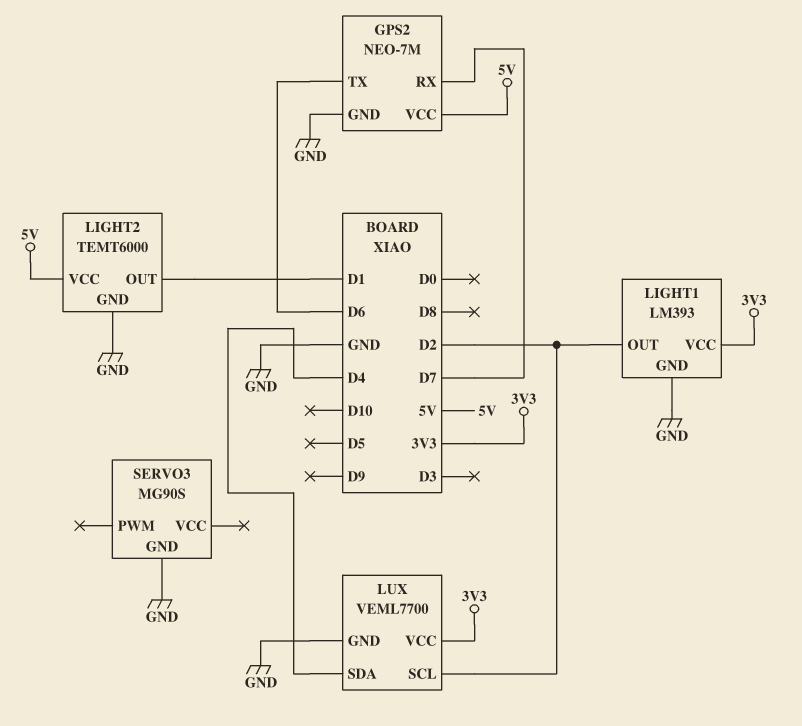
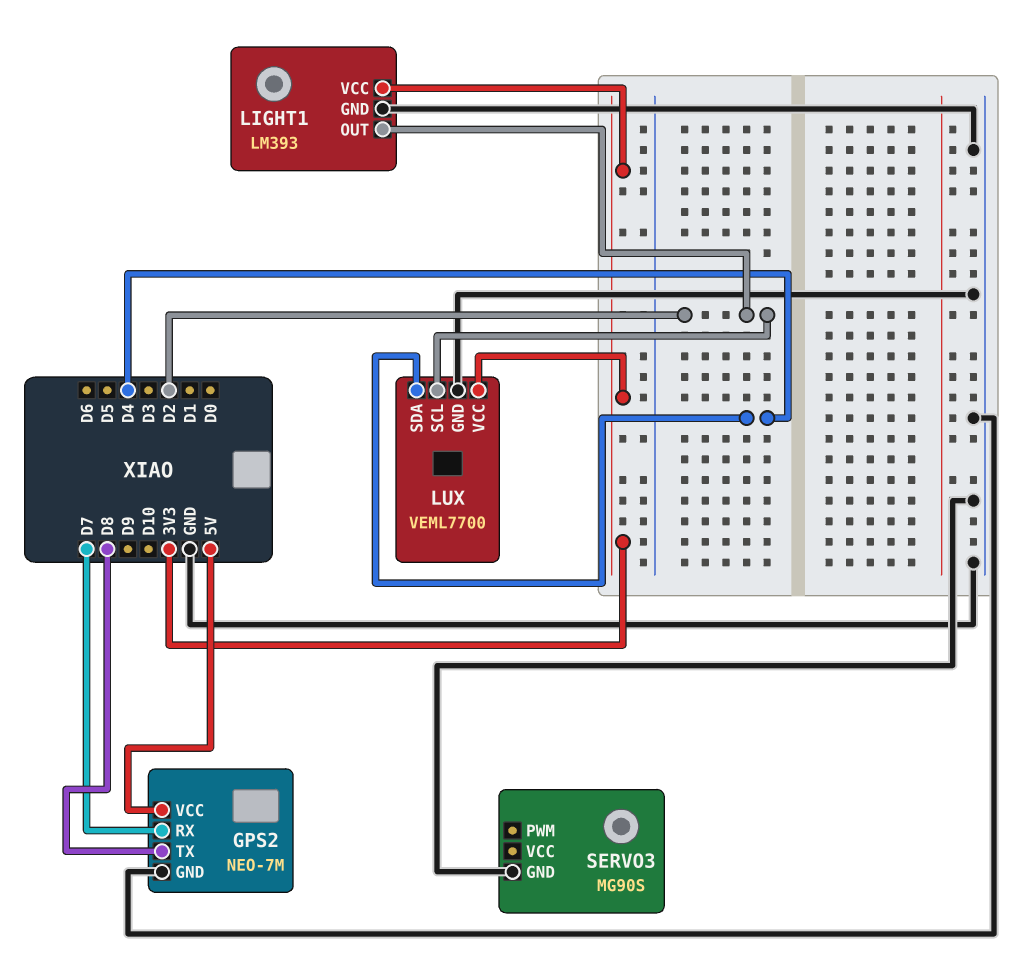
GPS2 pin TX: D6 -> D8
LIGHT2: TEMT6000 -> none
LIGHT2 pin GND: GND -> none
LIGHT2 pin OUT: D1 -> none
LIGHT2 pin VCC: 5V -> none

